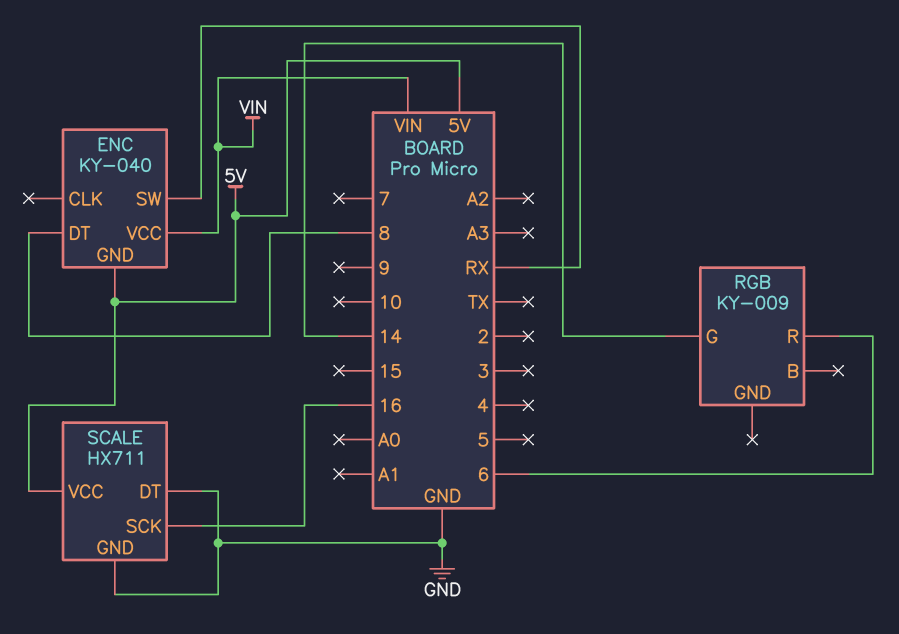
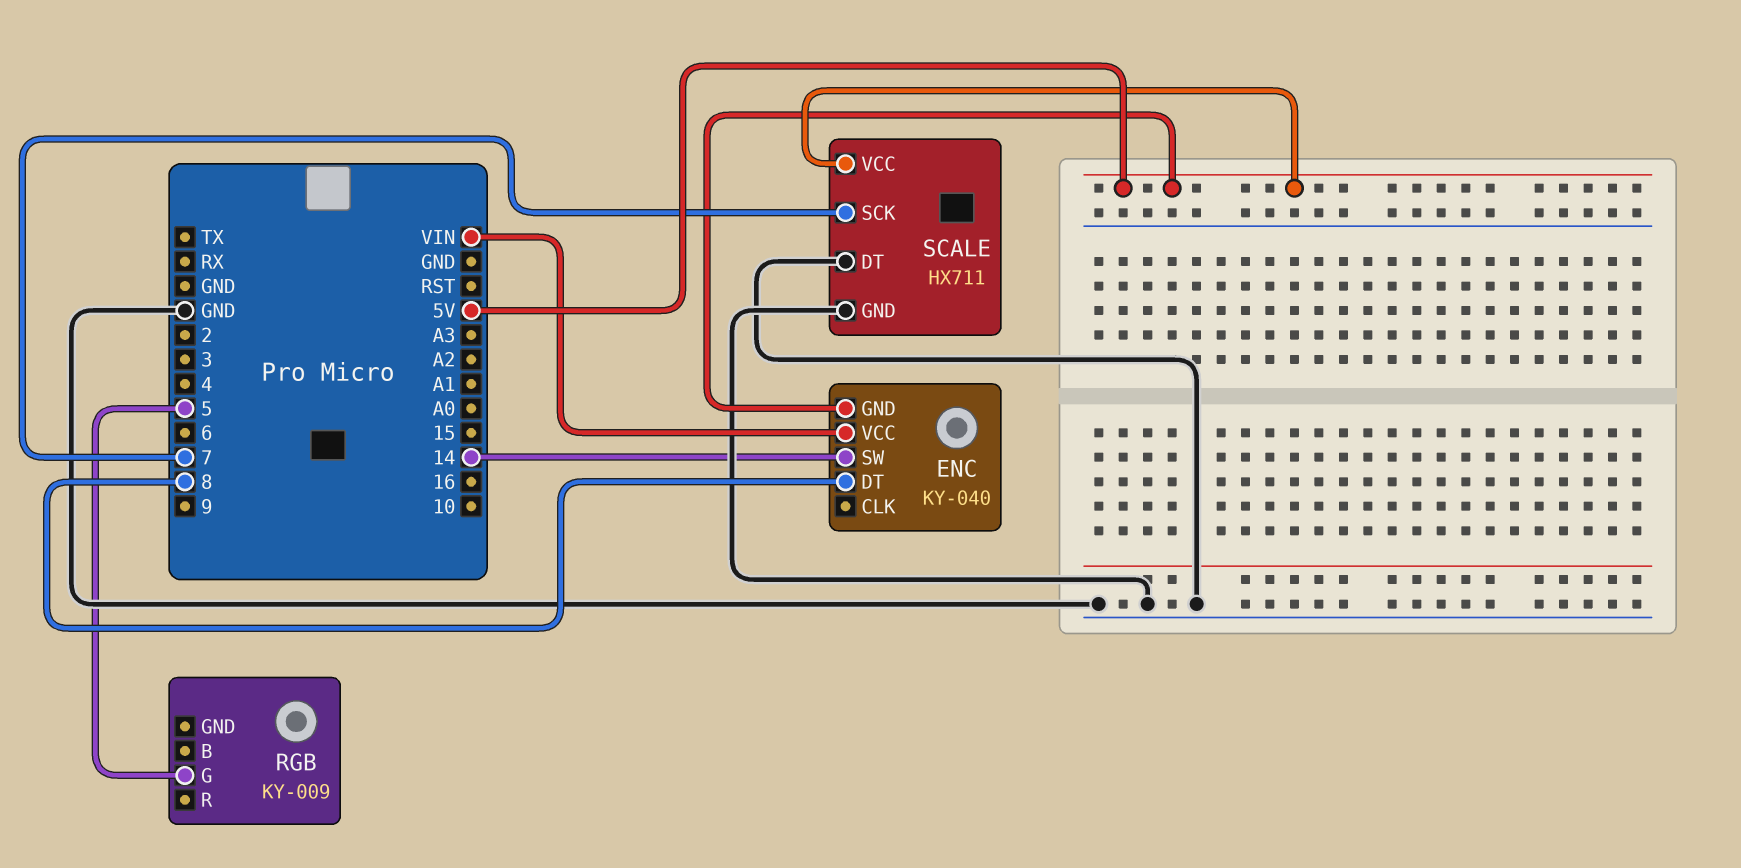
ENC pin SW: RX -> 14
RGB pin G: 14 -> 5
RGB pin R: 6 -> none
SCALE pin SCK: 16 -> 7

